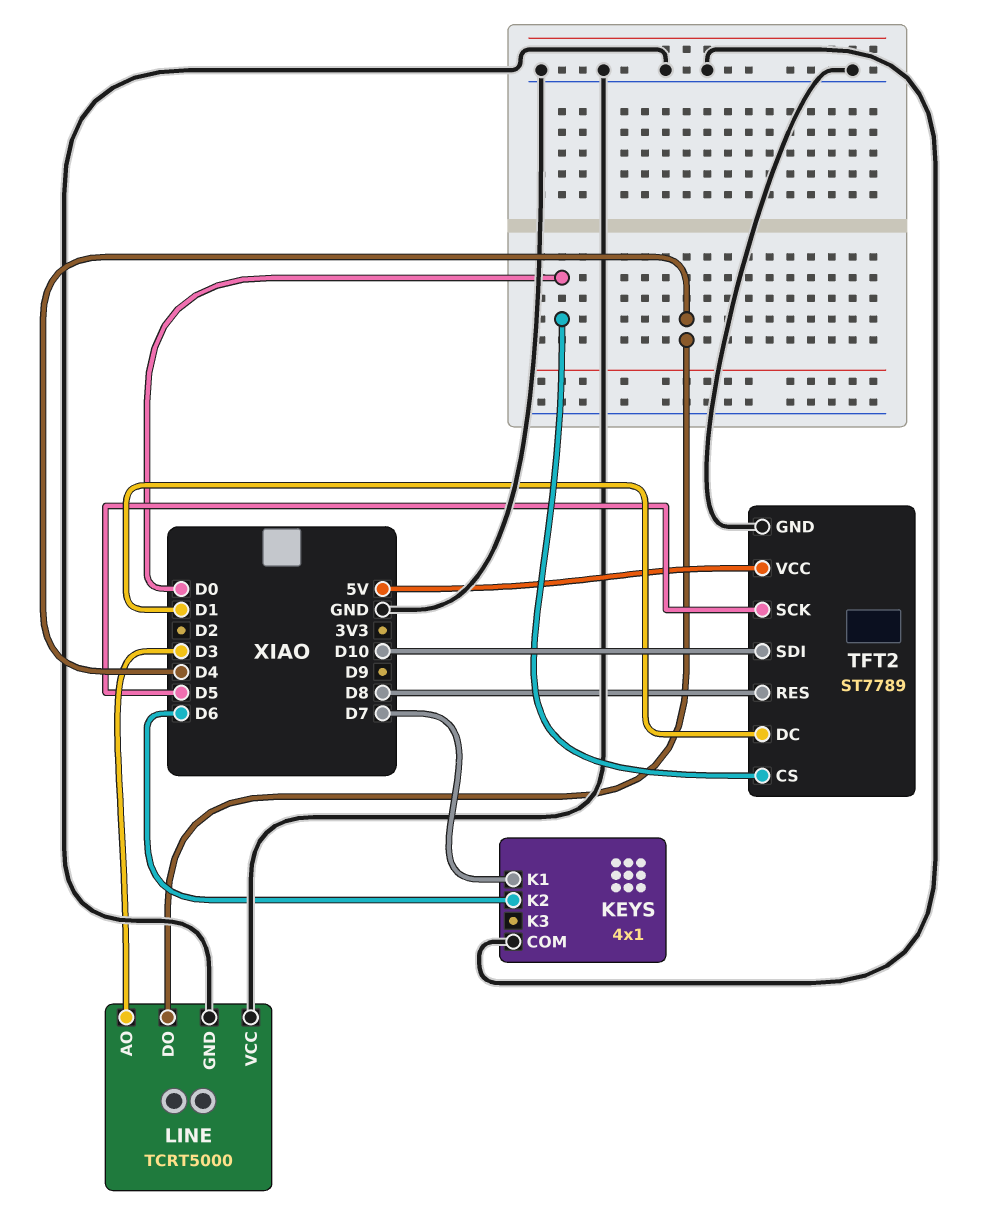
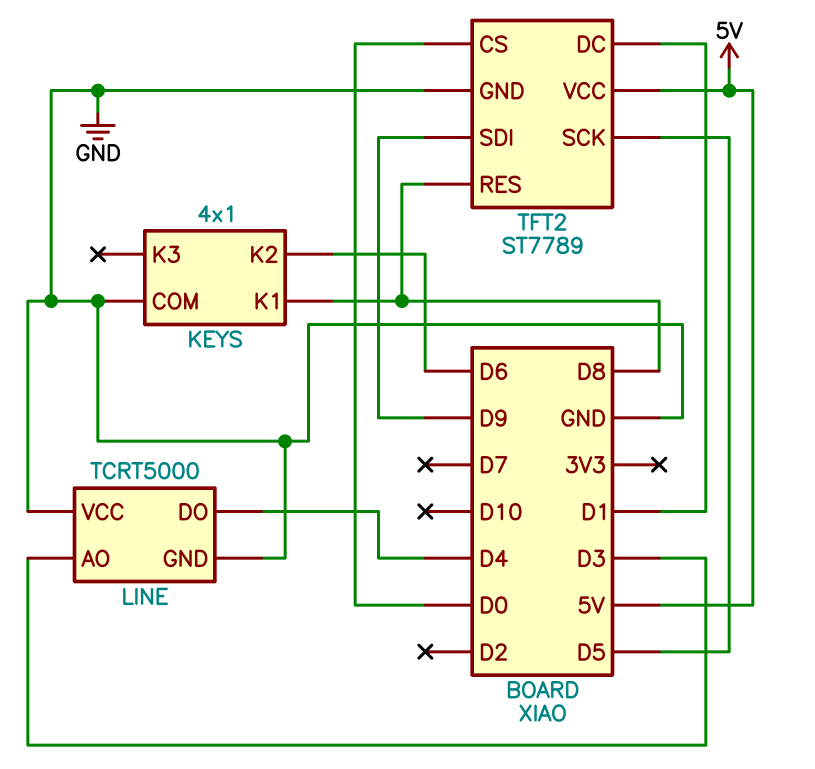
KEYS pin K1: D7 -> D8
TFT2 pin SDI: D10 -> D9

